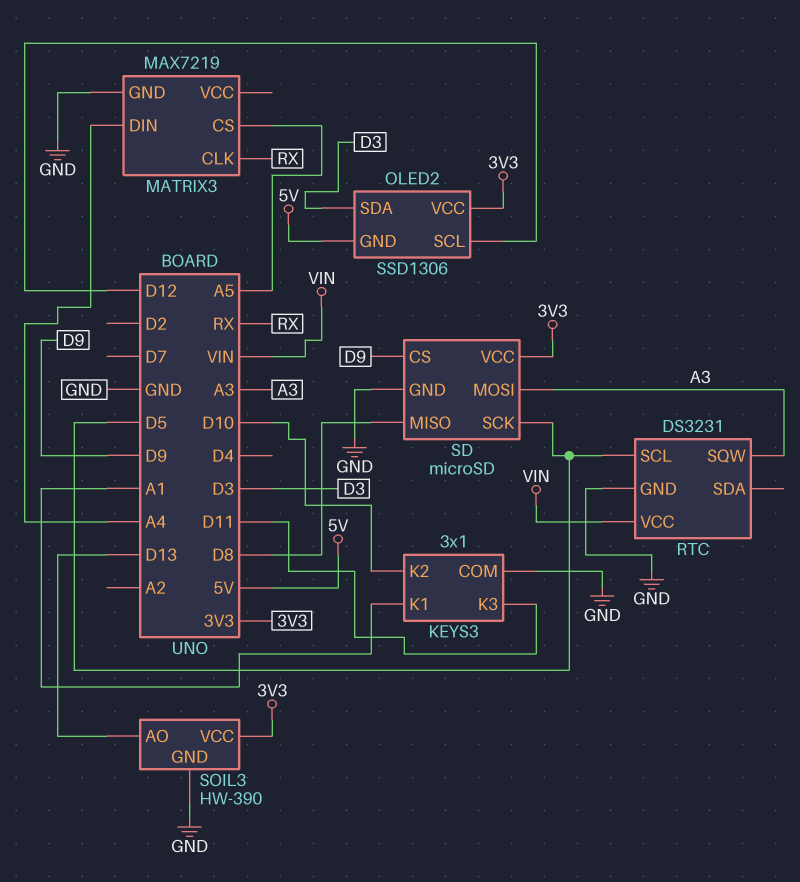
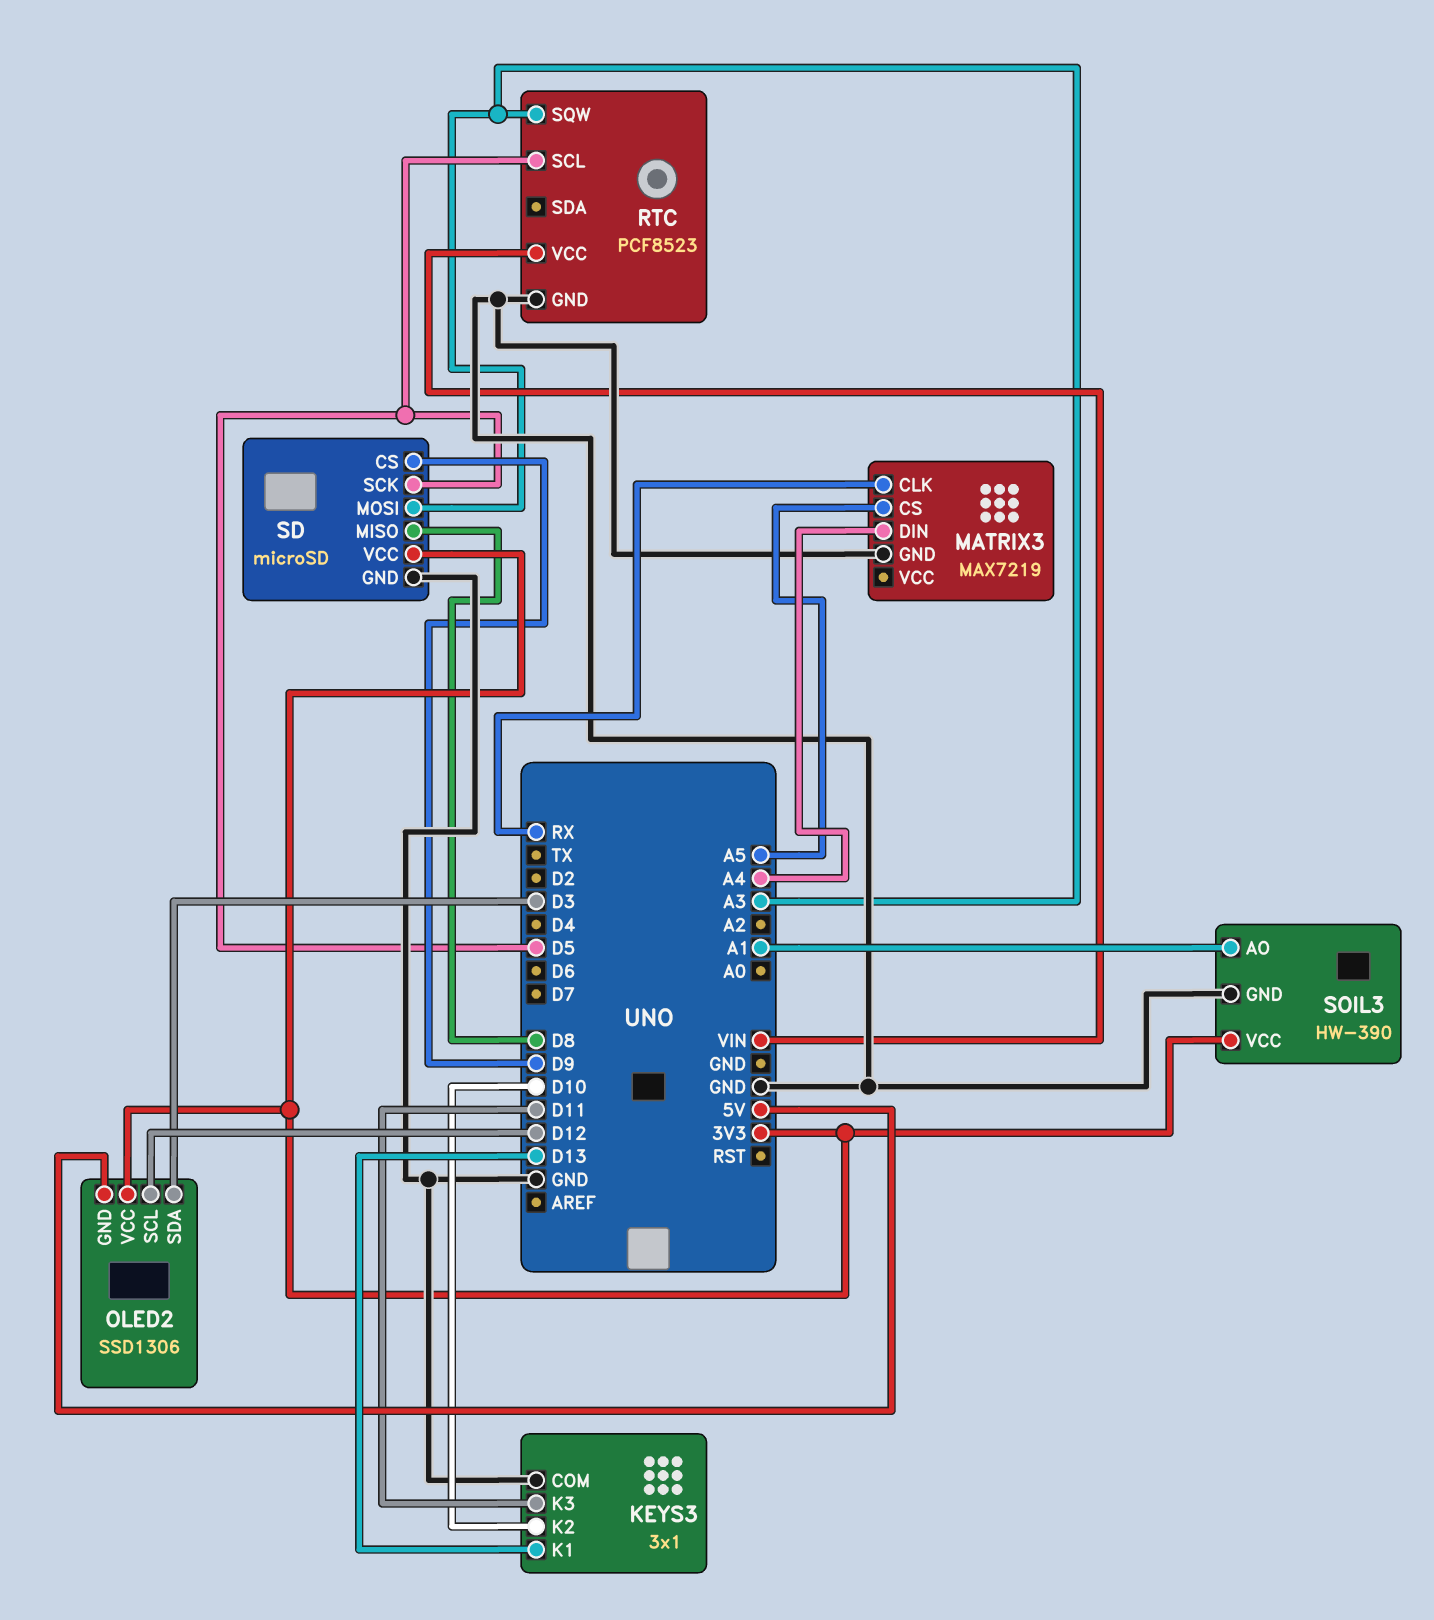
KEYS3 pin K1: A1 -> D13
RTC: DS3231 -> PCF8523
SOIL3 pin AO: D13 -> A1

